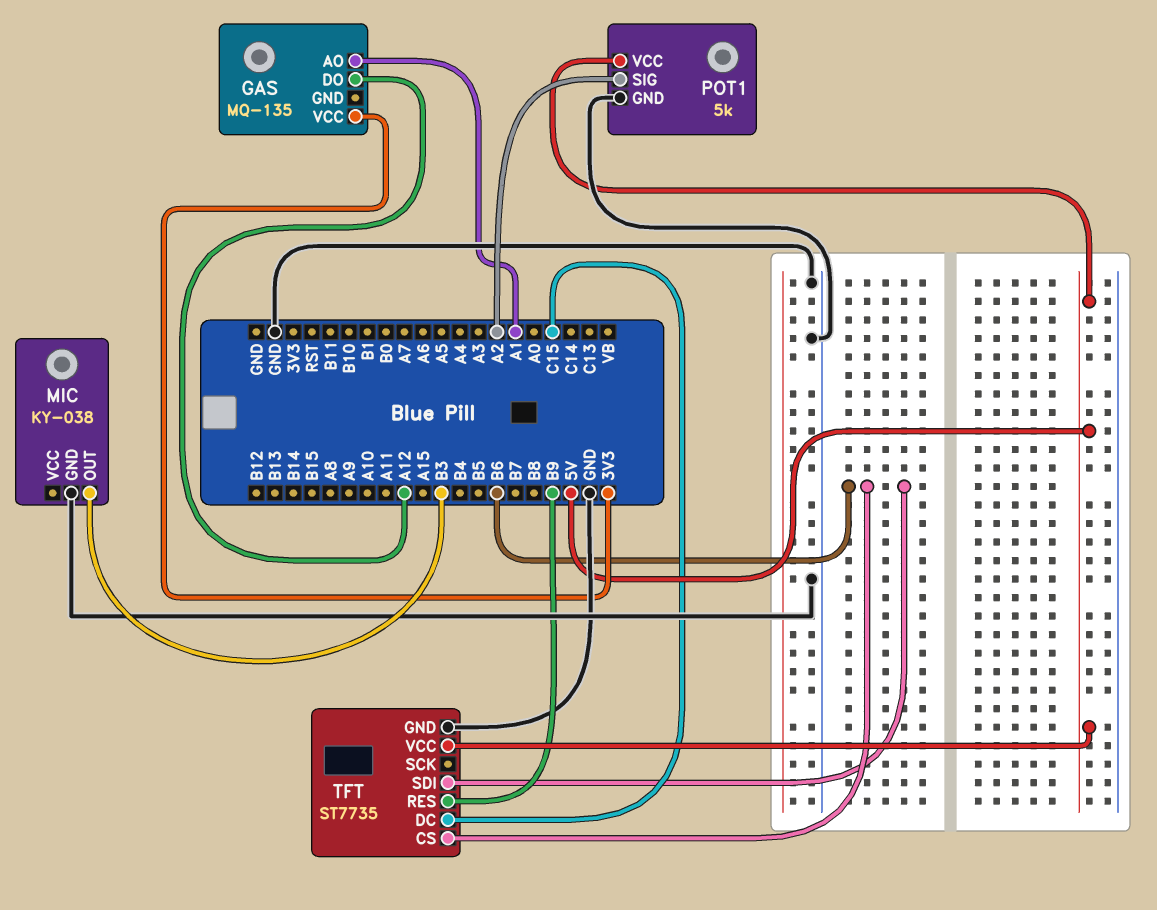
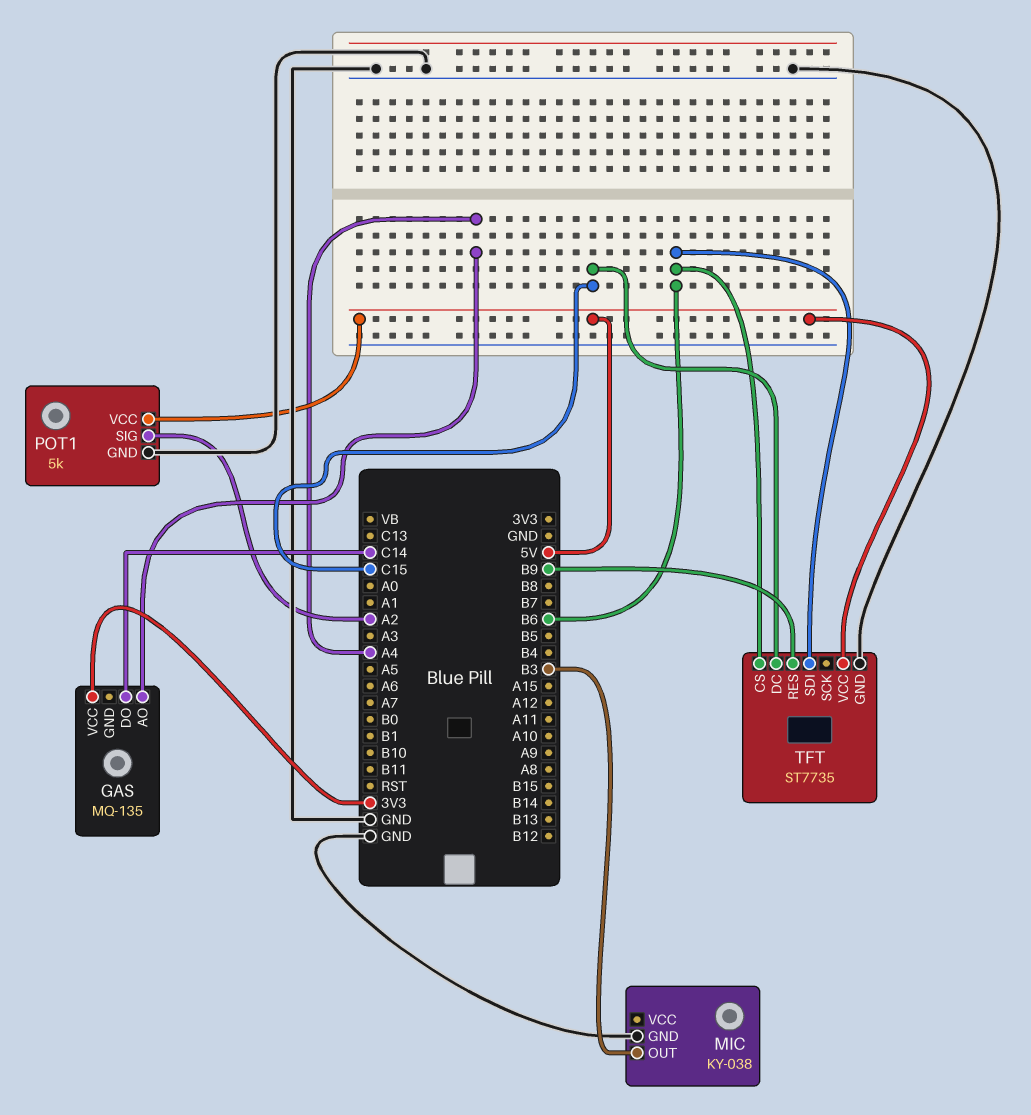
GAS pin AO: A1 -> A4
GAS pin DO: A12 -> C14

